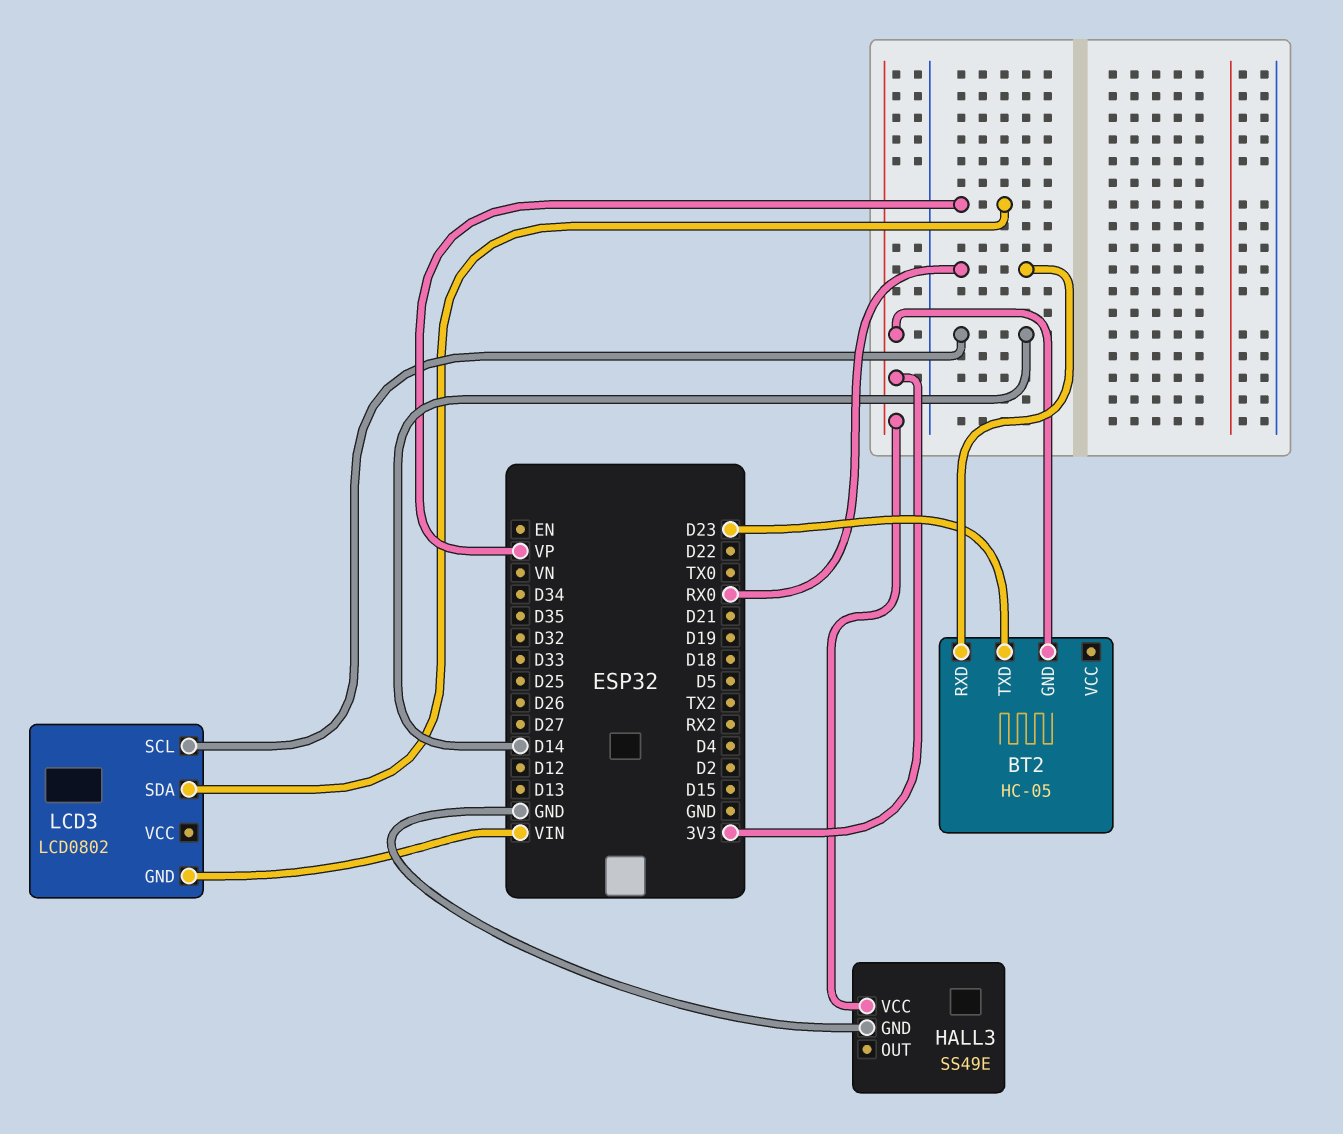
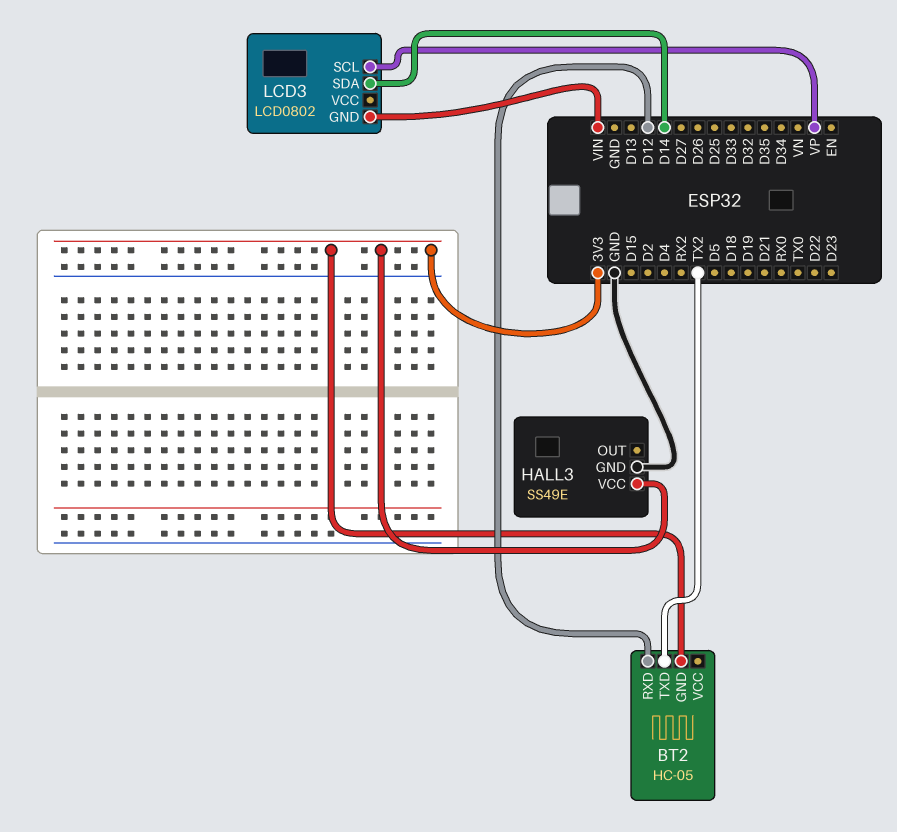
BT2 pin RXD: RX0 -> D12
BT2 pin TXD: D23 -> TX2
LCD3 pin SCL: D14 -> VP
LCD3 pin SDA: VP -> D14

